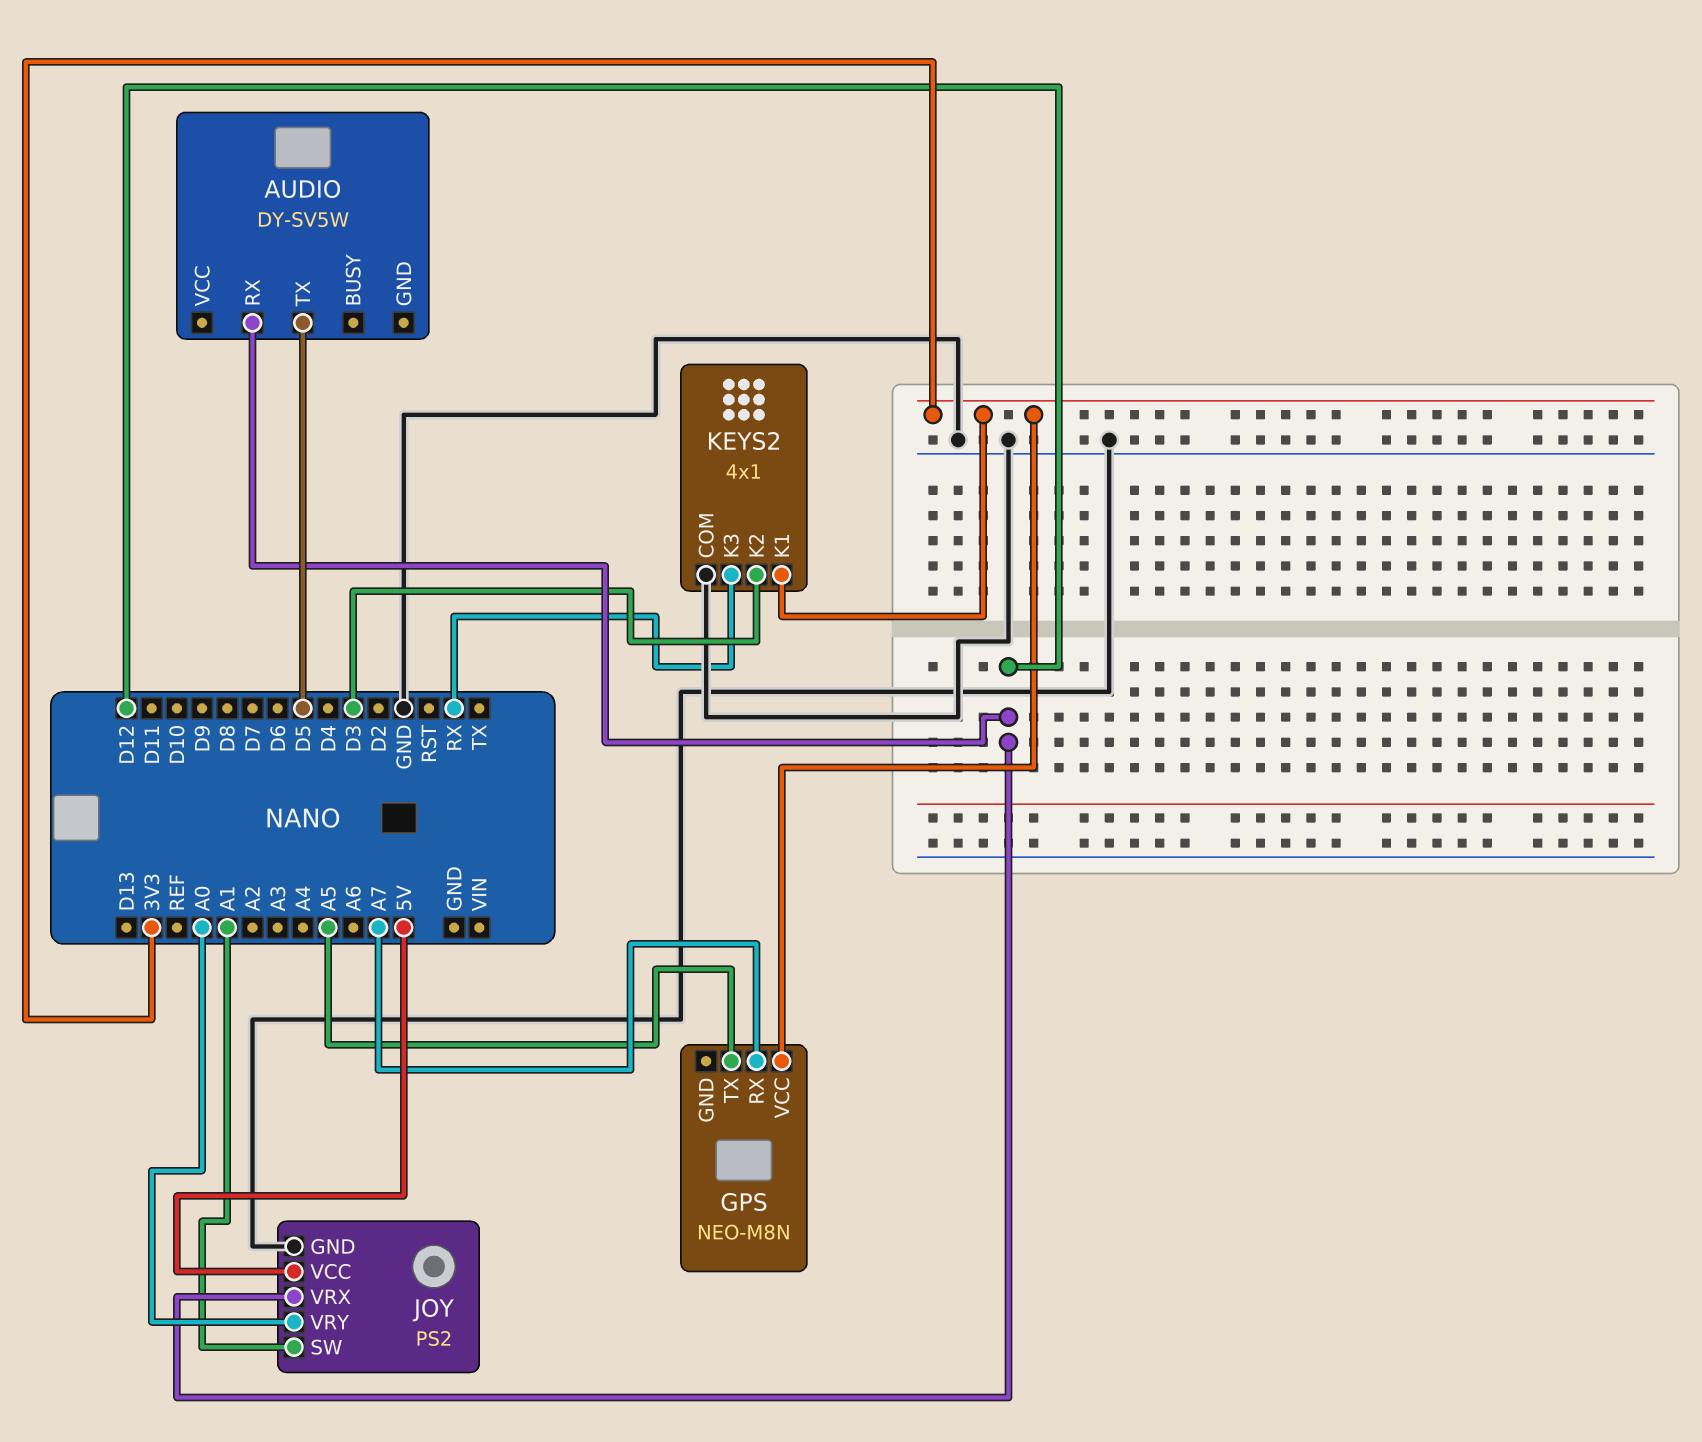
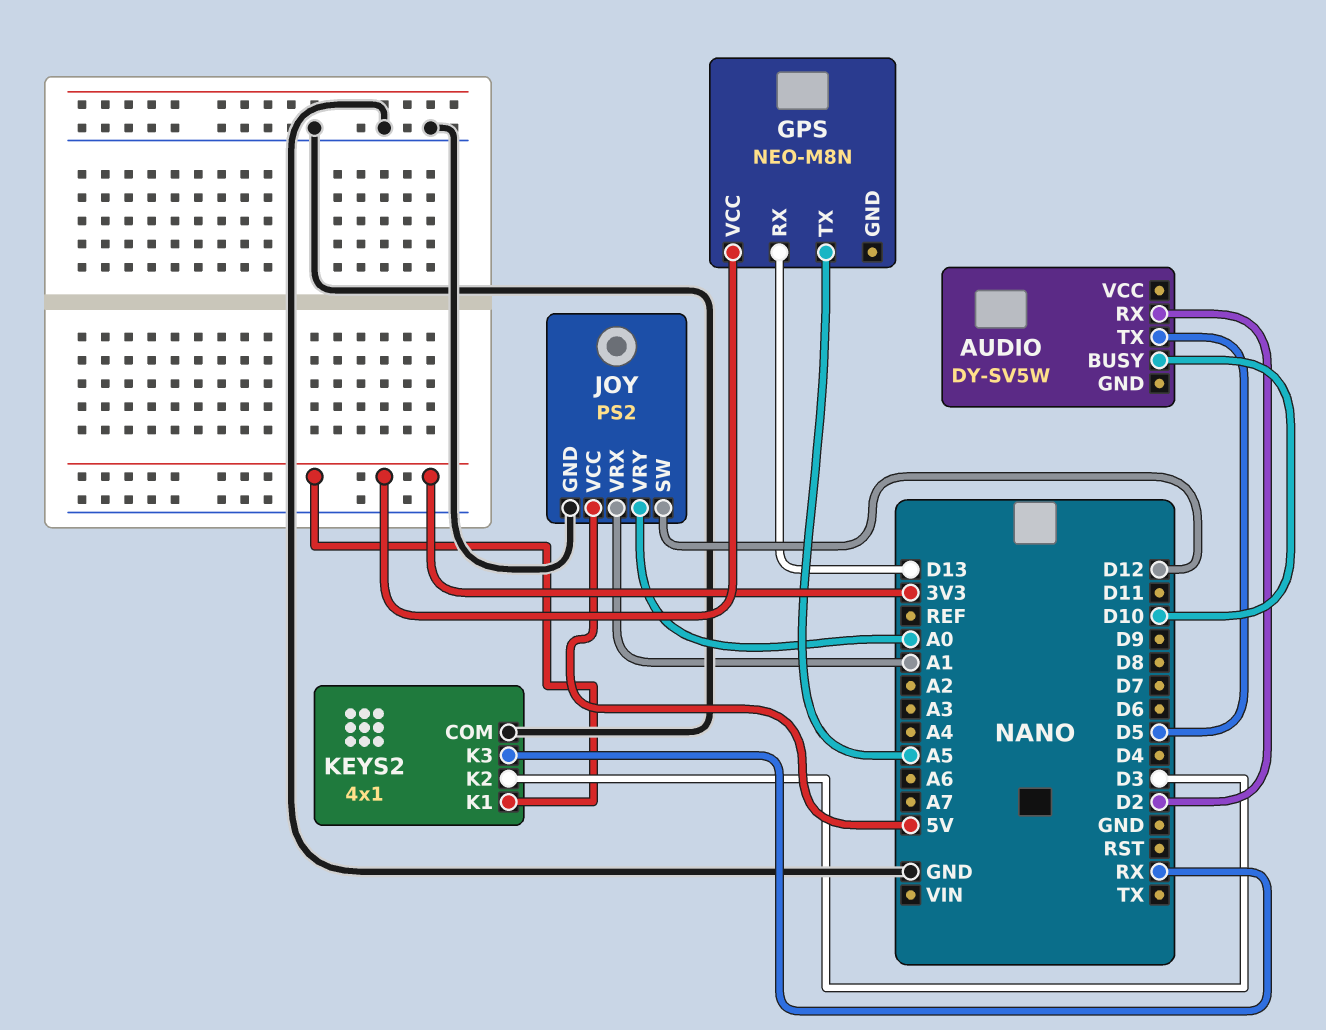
AUDIO pin BUSY: none -> D10
AUDIO pin RX: D12 -> D2
GPS pin RX: A7 -> D13
JOY pin SW: A1 -> D12
JOY pin VRX: D12 -> A1

